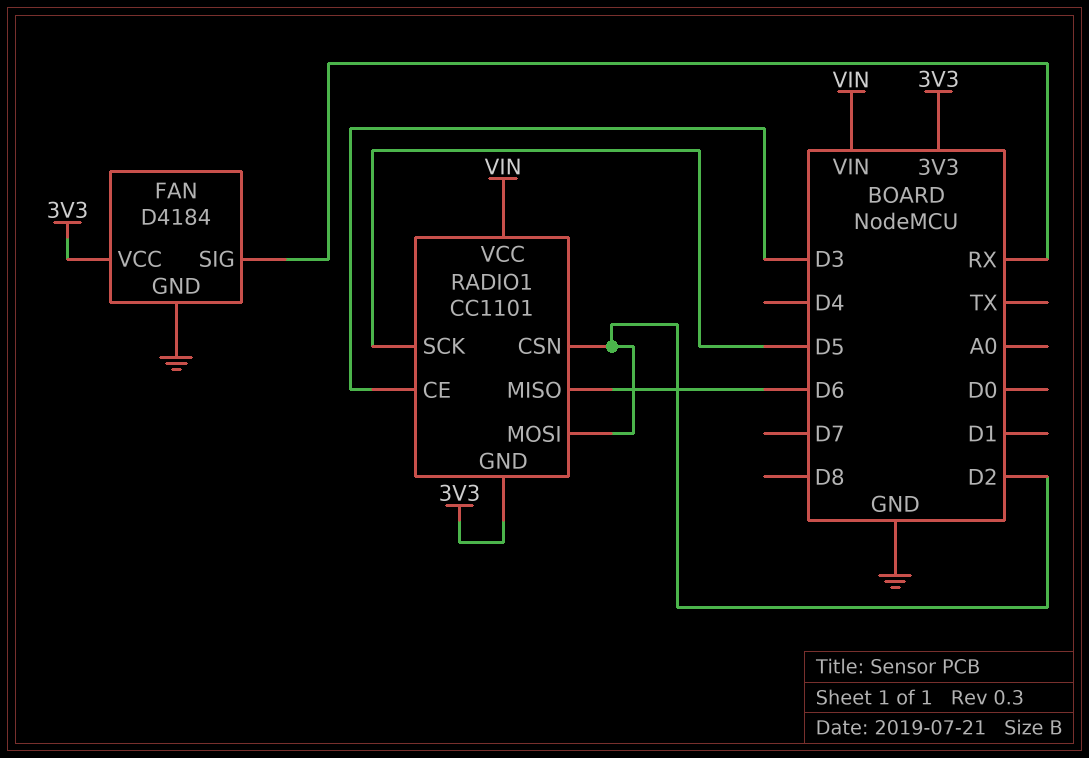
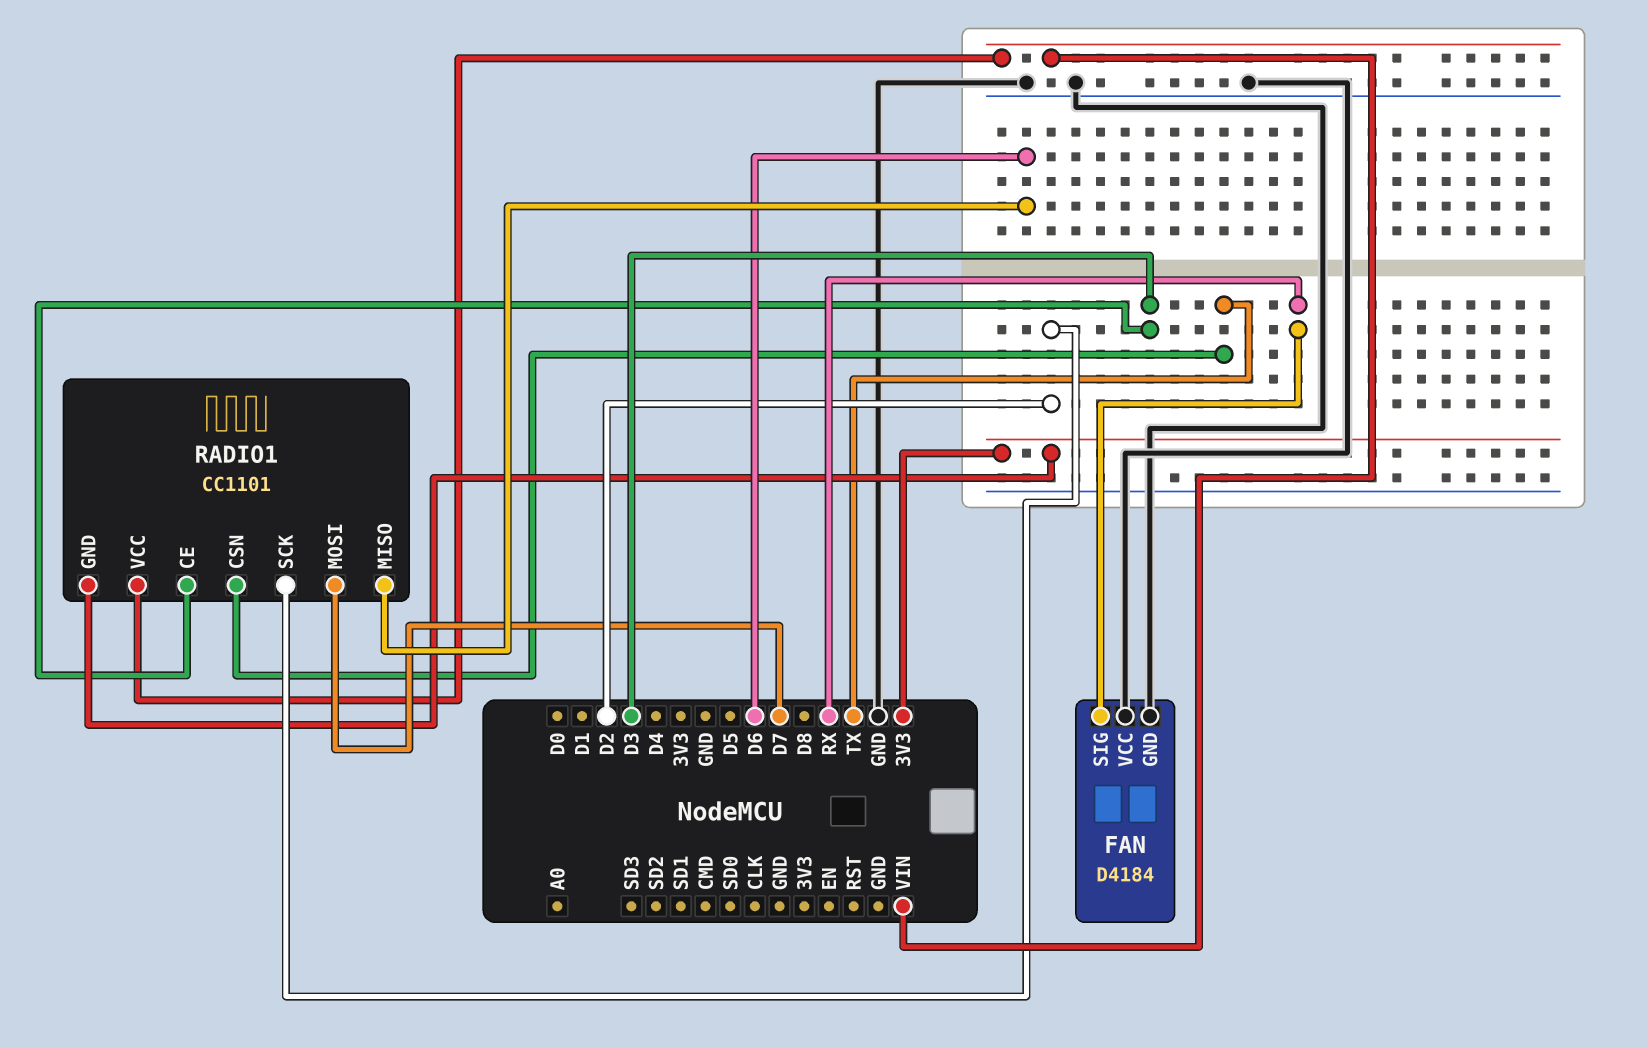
FAN pin VCC: 3V3 -> GND
RADIO1 pin CSN: D2 -> TX
RADIO1 pin MOSI: D2 -> D7
RADIO1 pin SCK: D5 -> D2

